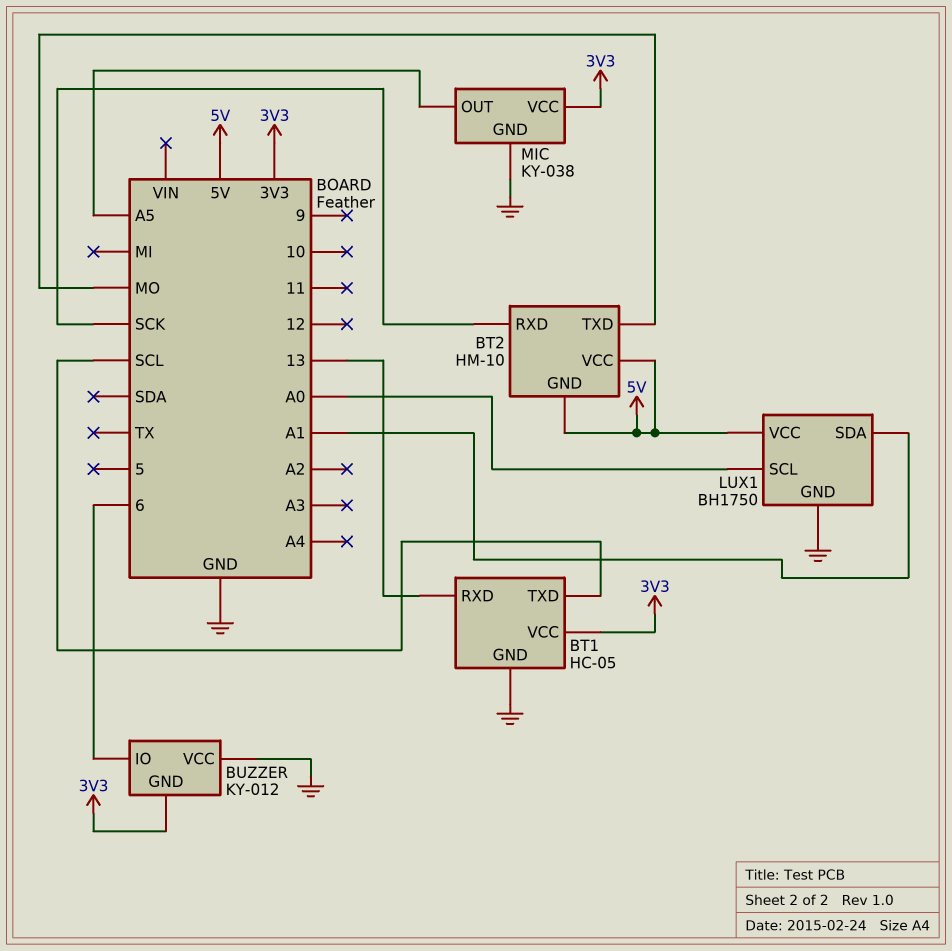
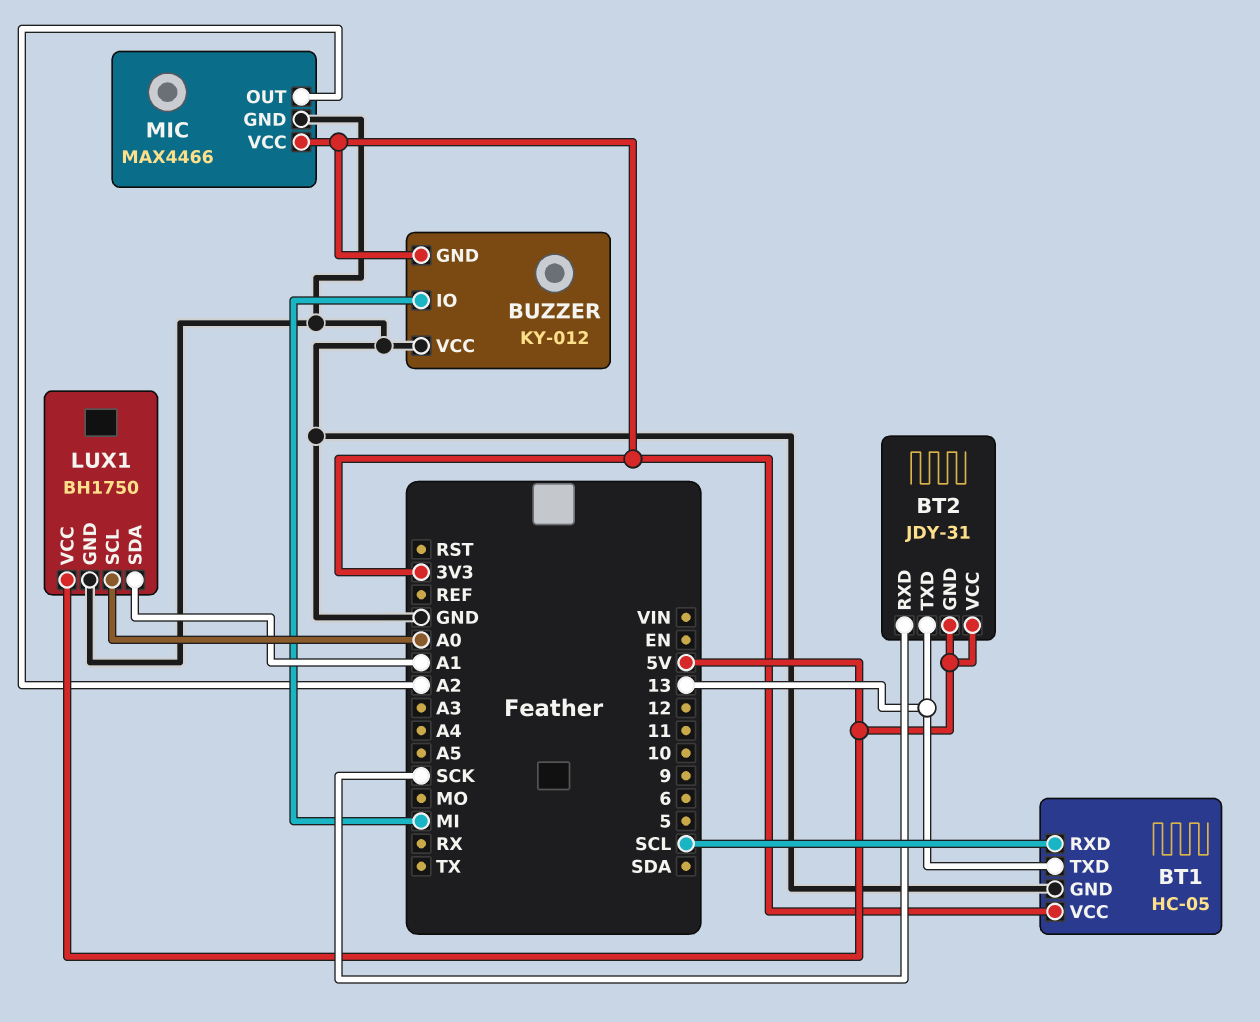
BT1 pin RXD: 13 -> SCL
BT1 pin TXD: SCL -> 13
BT2: HM-10 -> JDY-31
BT2 pin TXD: MO -> 13
BUZZER pin IO: 6 -> MI
MIC: KY-038 -> MAX4466
MIC pin OUT: A5 -> A2

